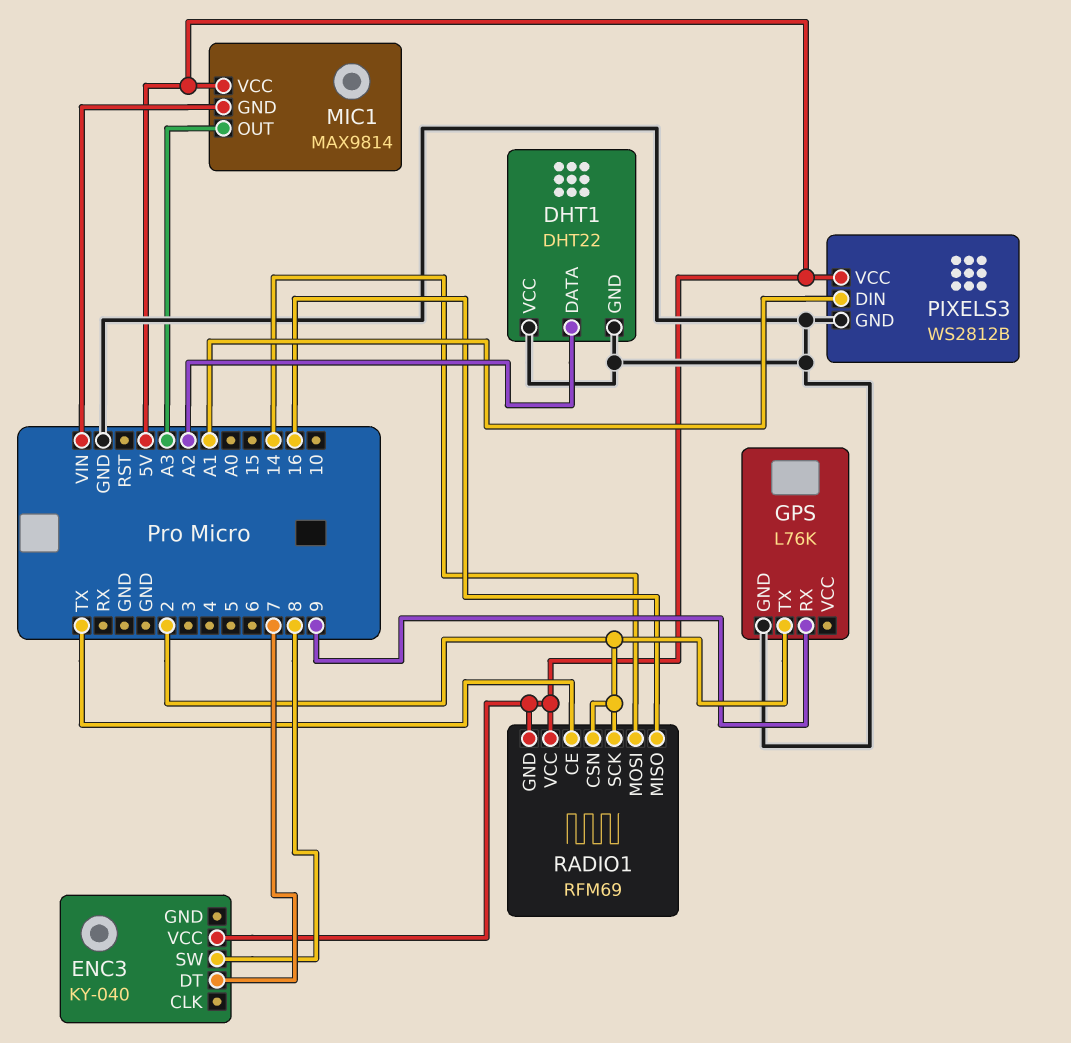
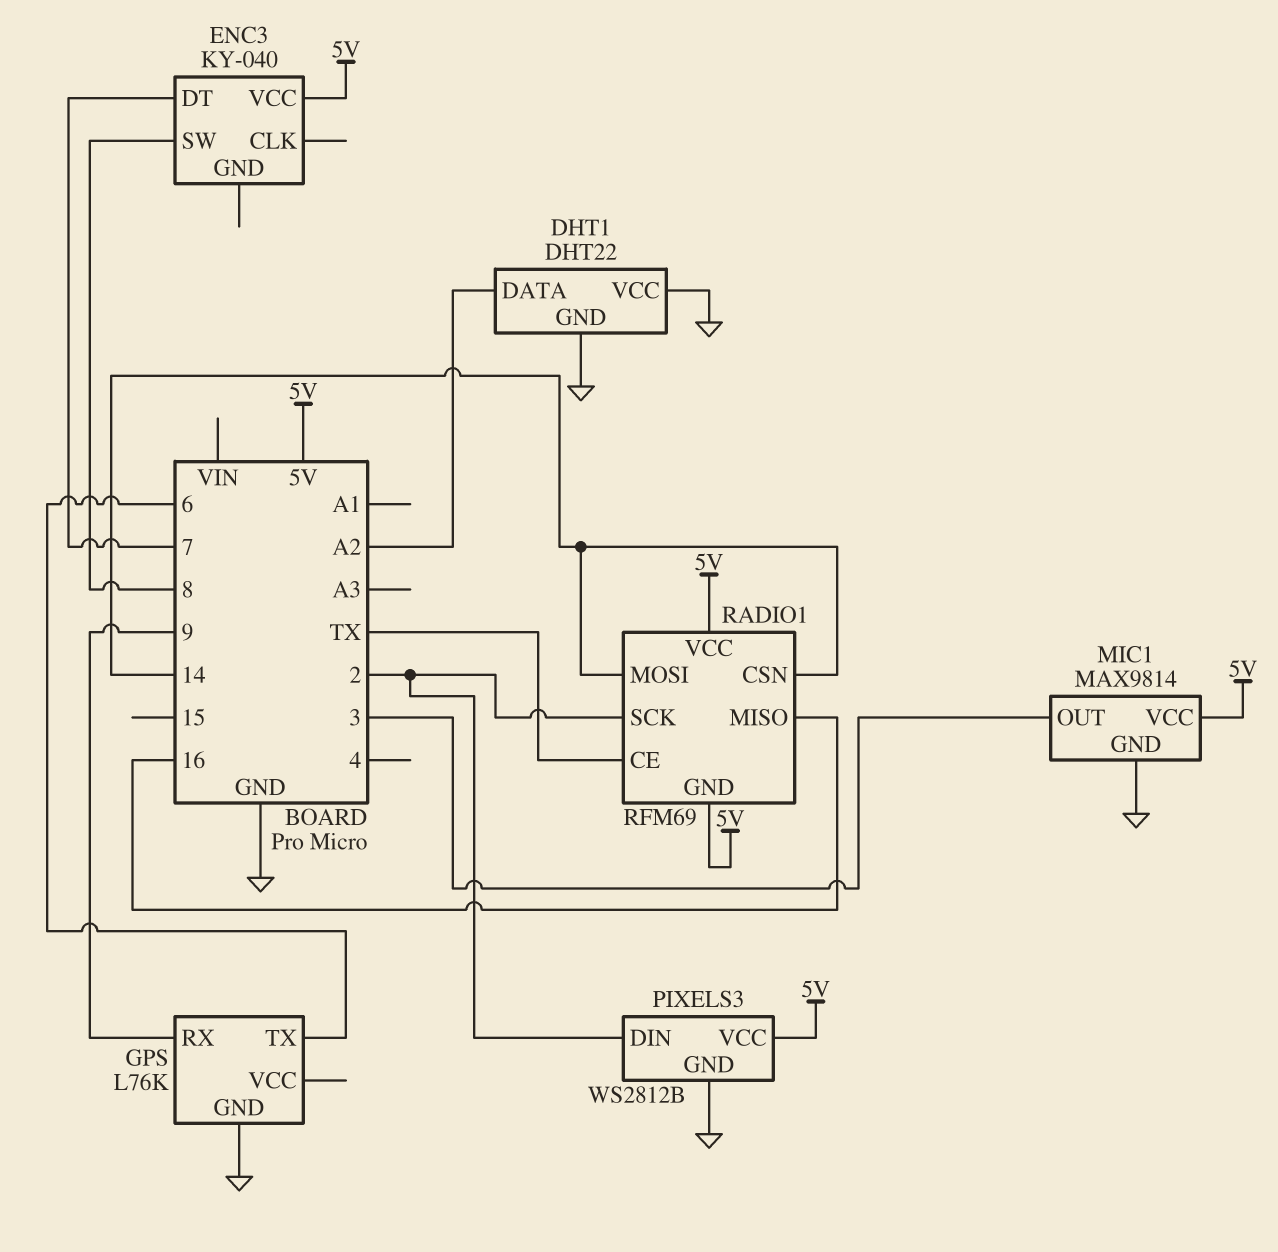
GPS pin TX: 2 -> 6
MIC1 pin GND: VIN -> GND
MIC1 pin OUT: A3 -> 3
PIXELS3 pin DIN: A1 -> 2
RADIO1 pin CSN: 2 -> 14

